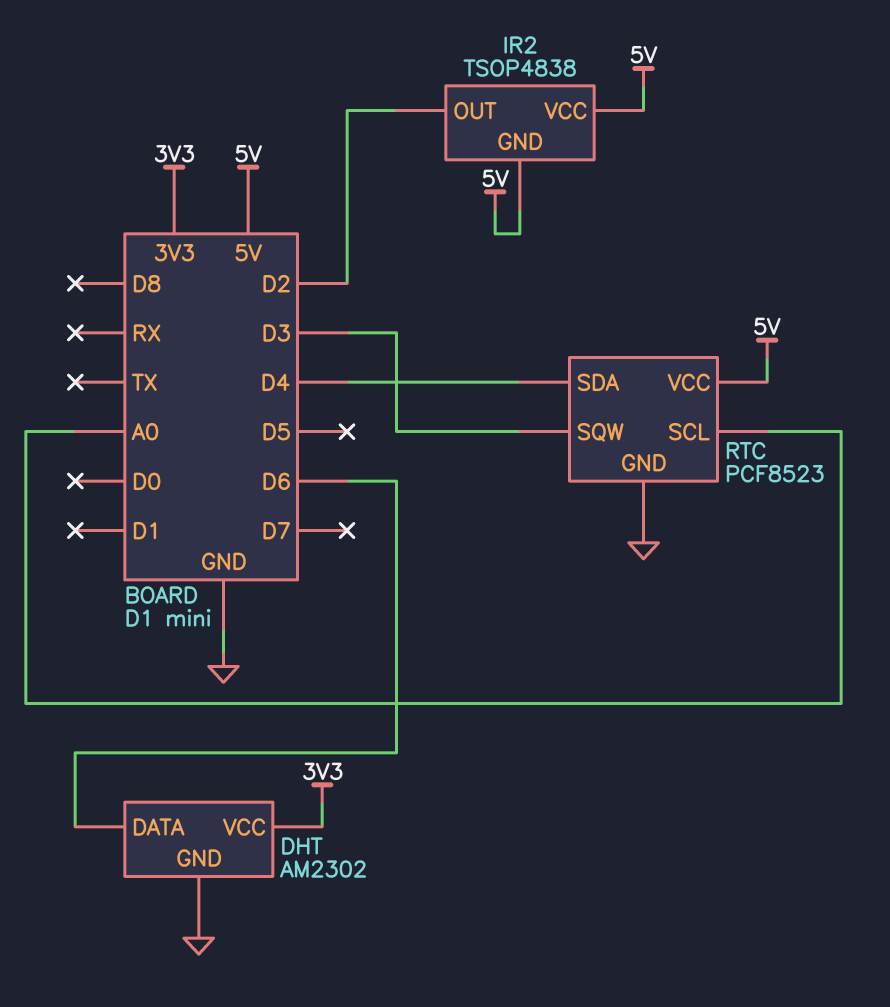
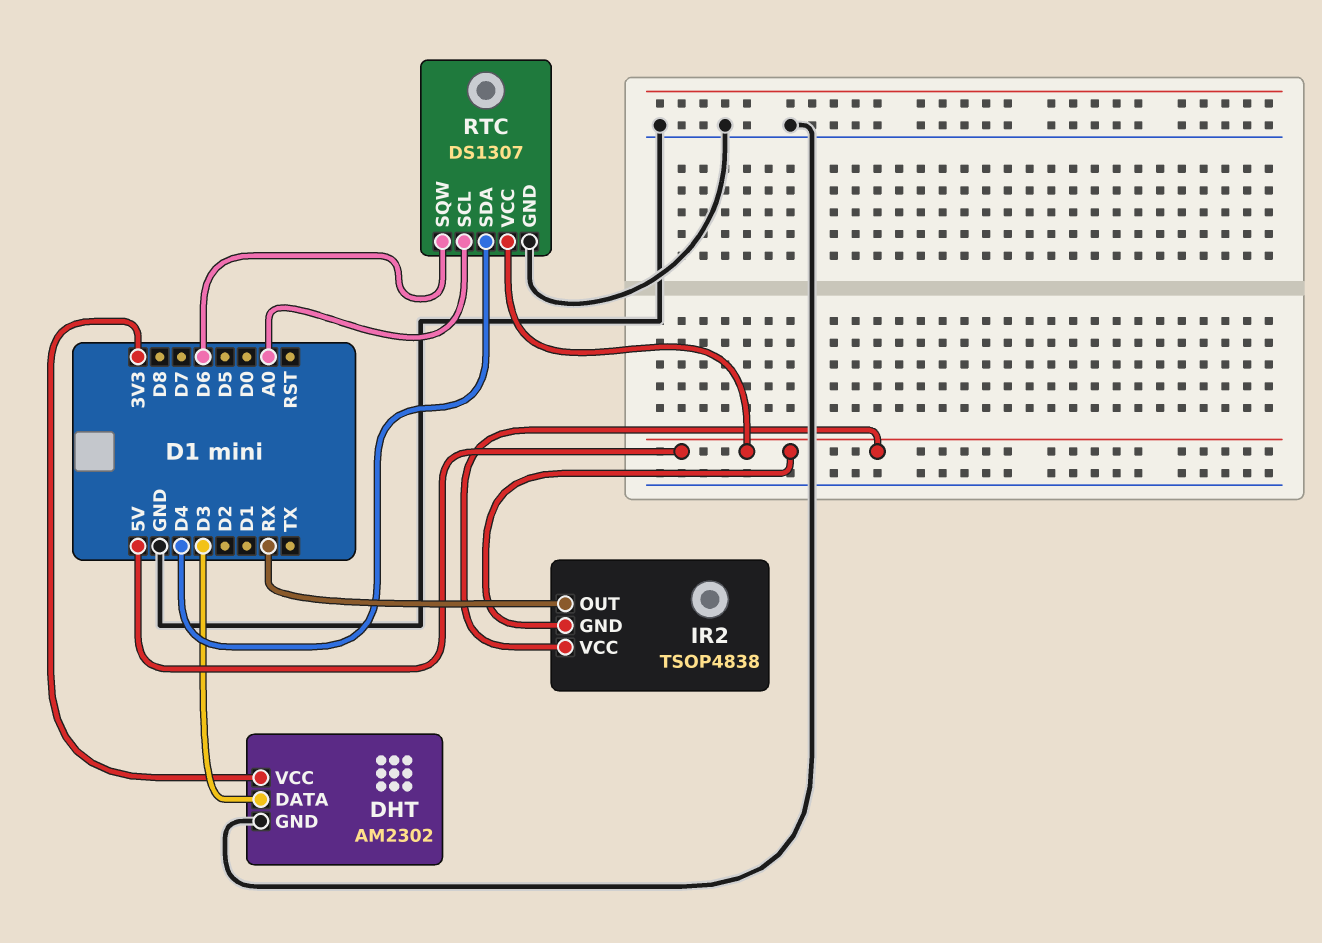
DHT pin DATA: D6 -> D3
IR2 pin OUT: D2 -> RX
RTC: PCF8523 -> DS1307
RTC pin SQW: D3 -> D6

